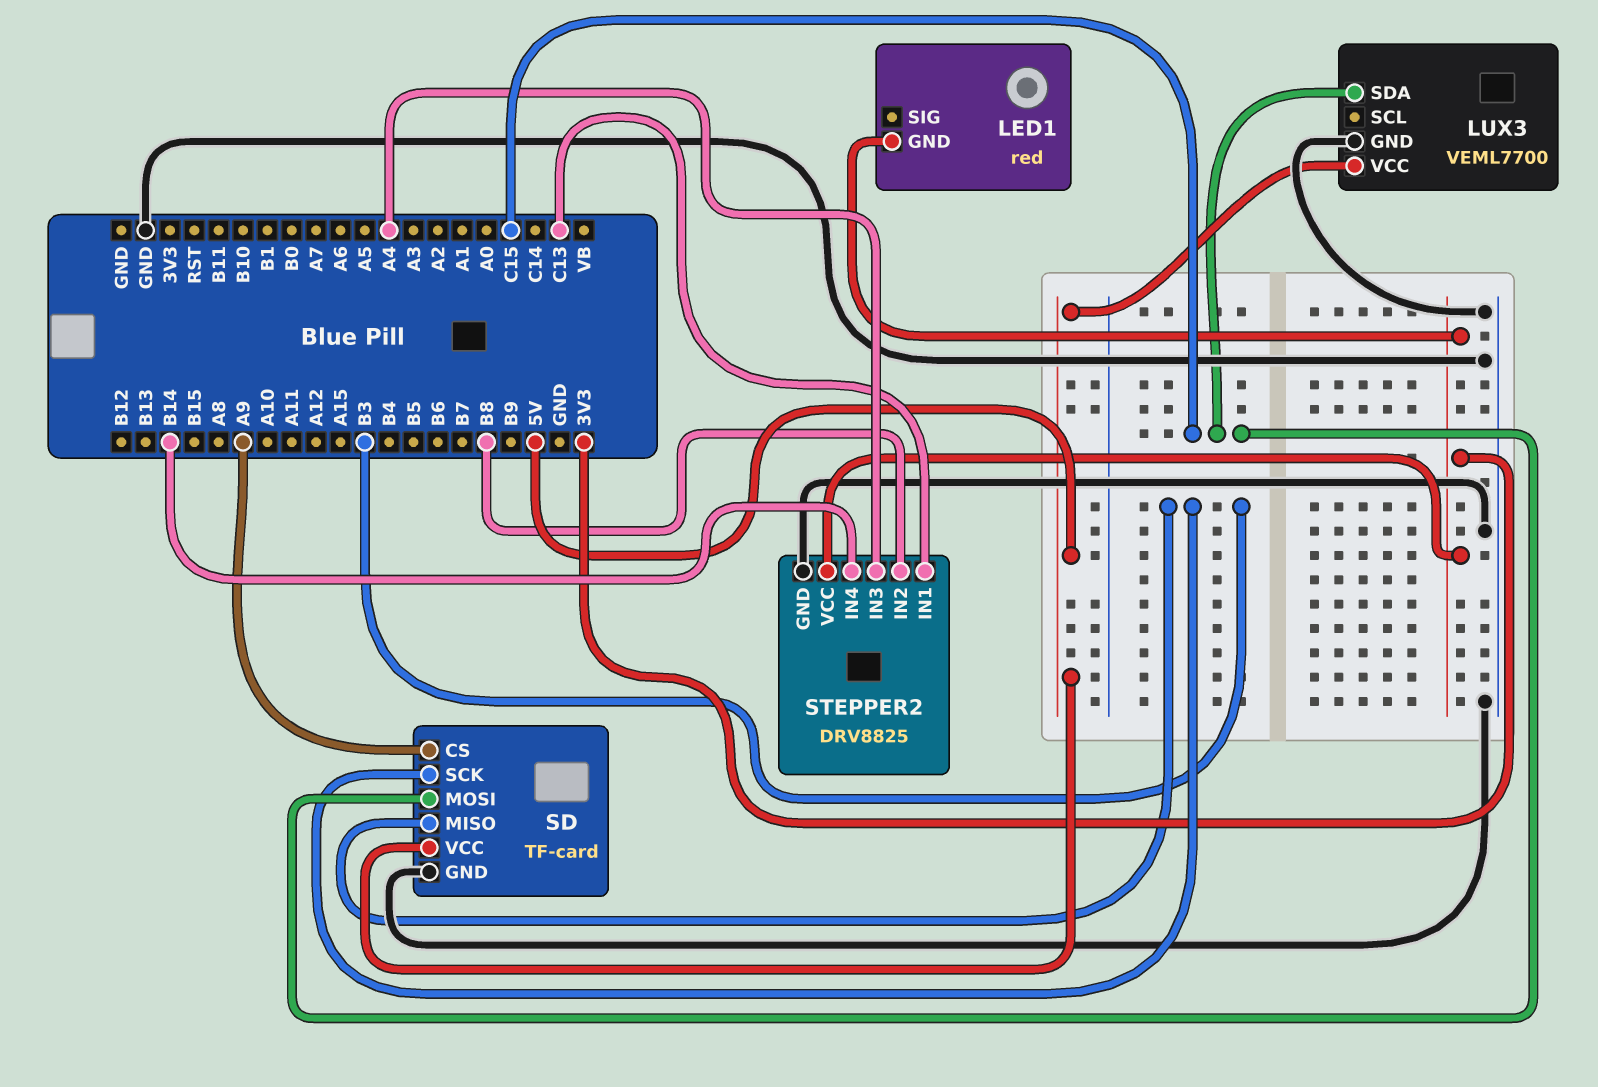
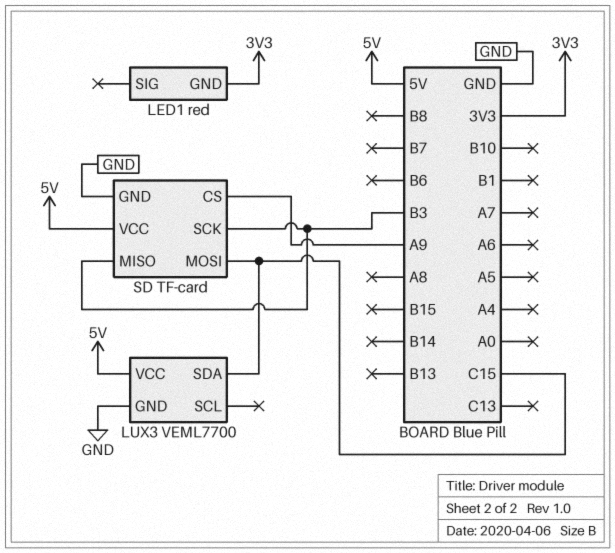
STEPPER2: DRV8825 -> none
STEPPER2 pin GND: GND -> none
STEPPER2 pin IN1: C13 -> none
STEPPER2 pin IN2: B8 -> none
STEPPER2 pin IN3: A4 -> none
STEPPER2 pin IN4: B14 -> none
STEPPER2 pin VCC: 3V3 -> none

